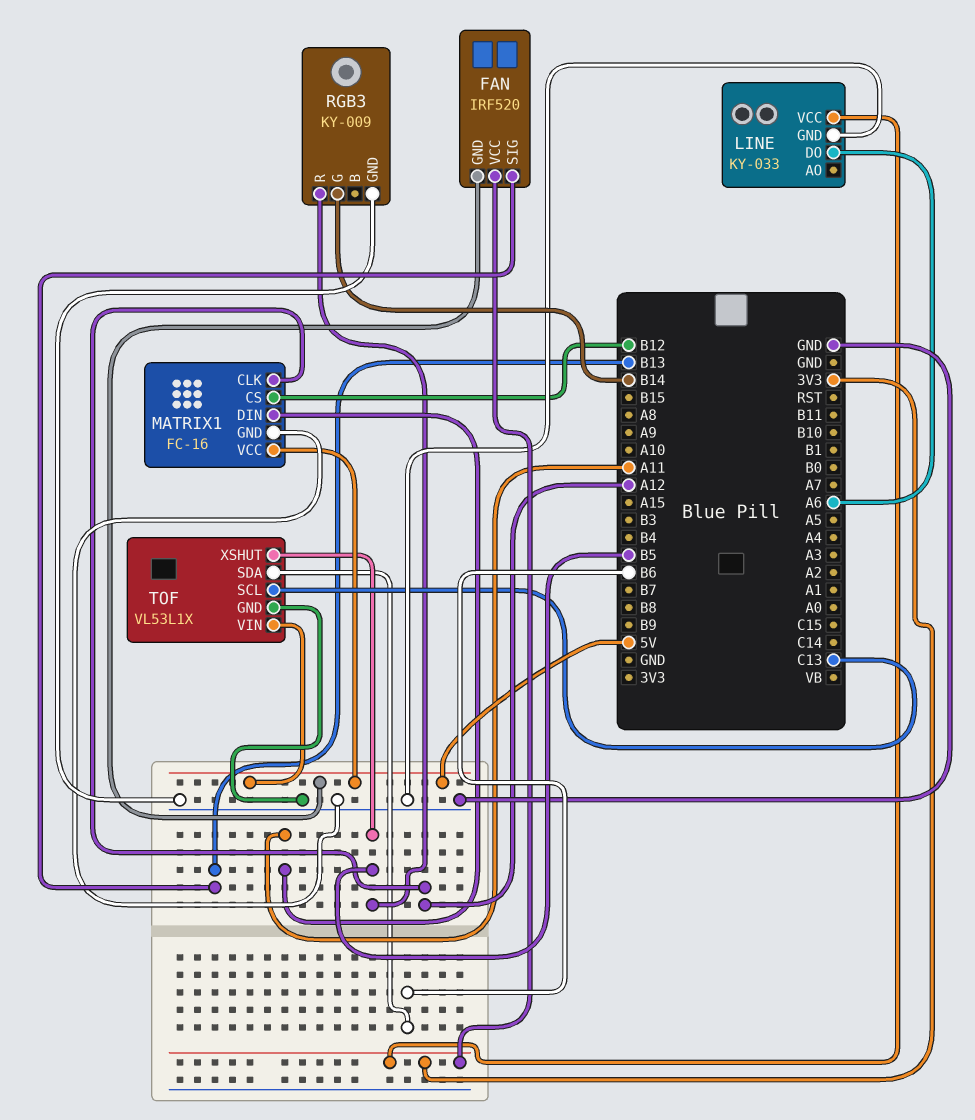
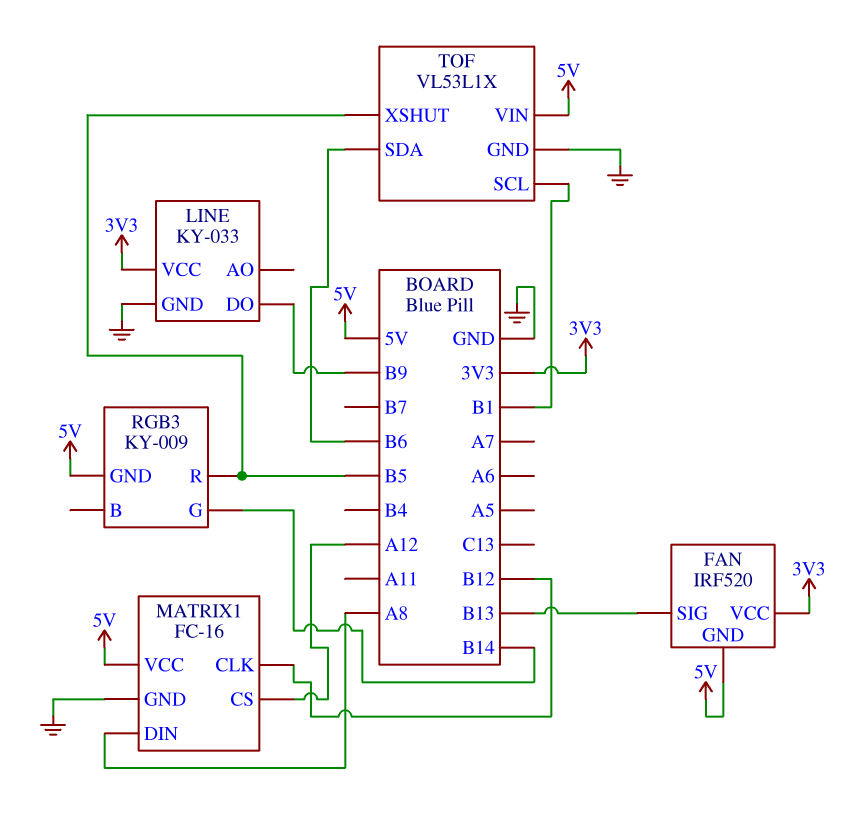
LINE pin DO: A6 -> B9
MATRIX1 pin CLK: A12 -> B12
MATRIX1 pin CS: B12 -> A12
MATRIX1 pin DIN: A11 -> A8
RGB3 pin GND: GND -> 5V
TOF pin SCL: C13 -> B1

